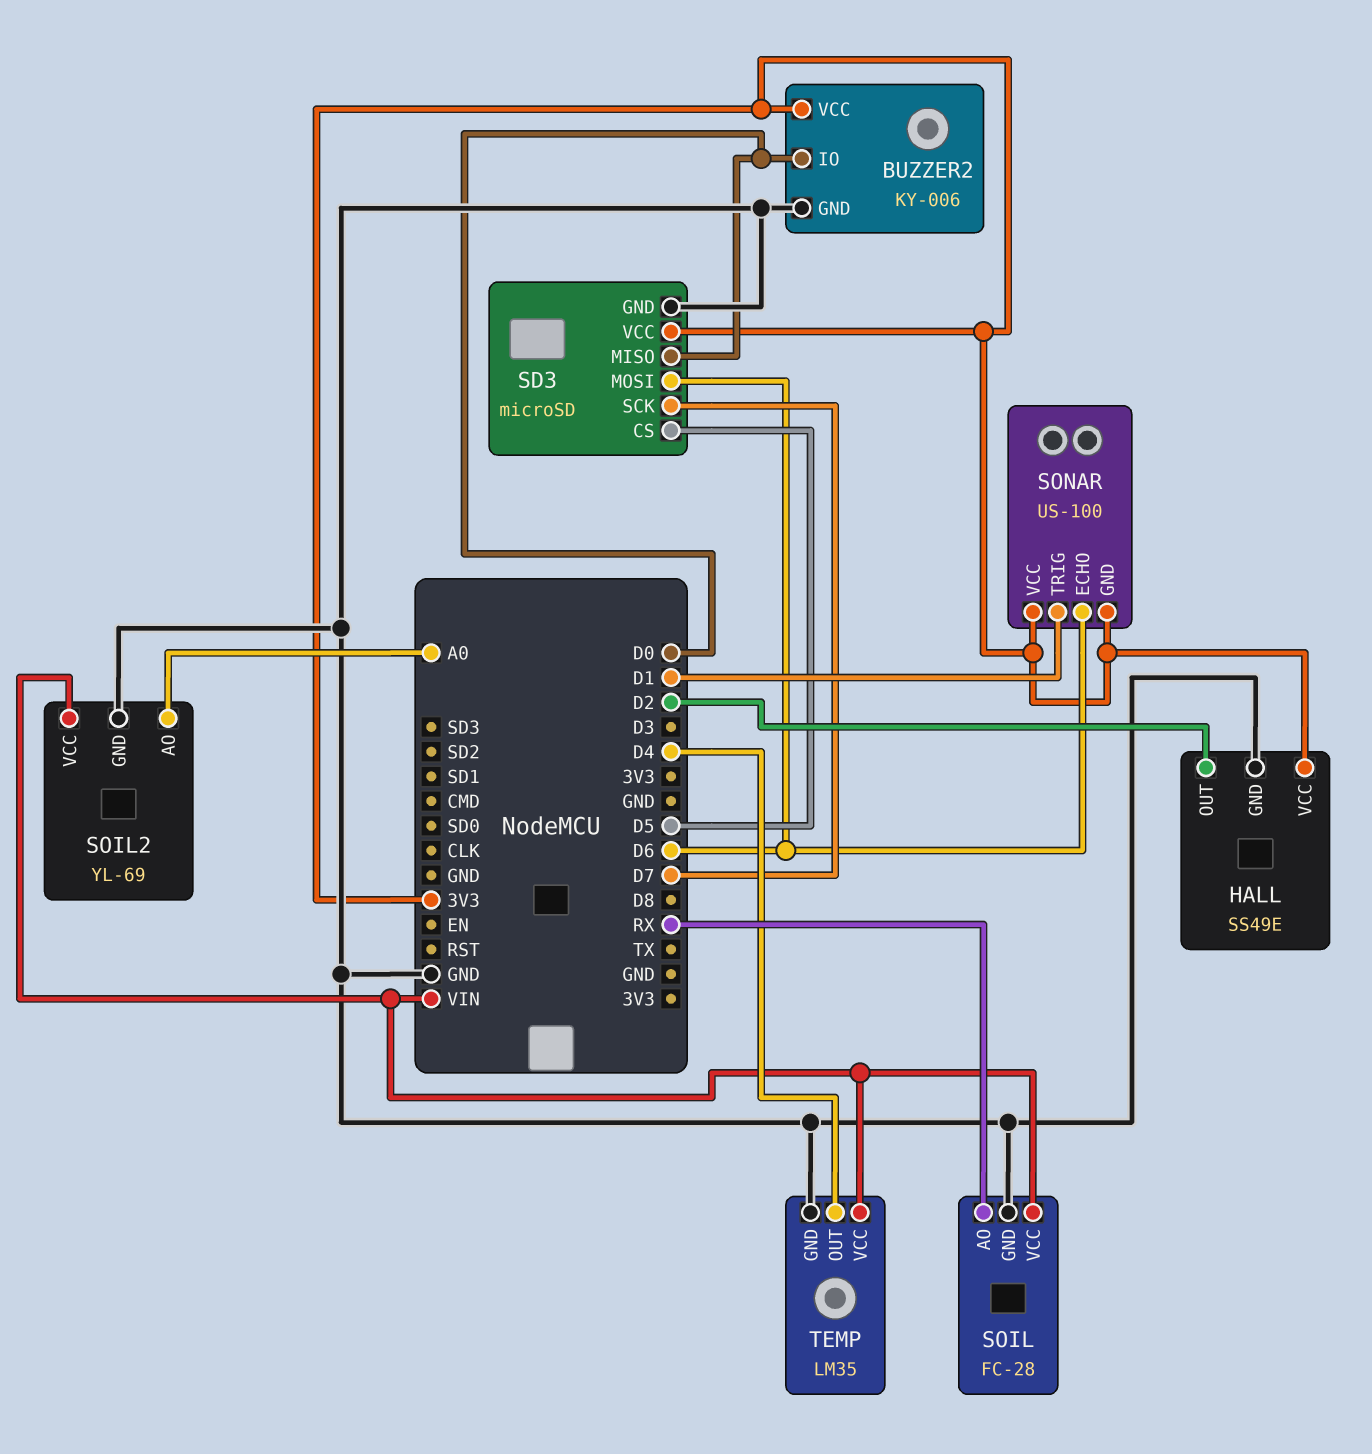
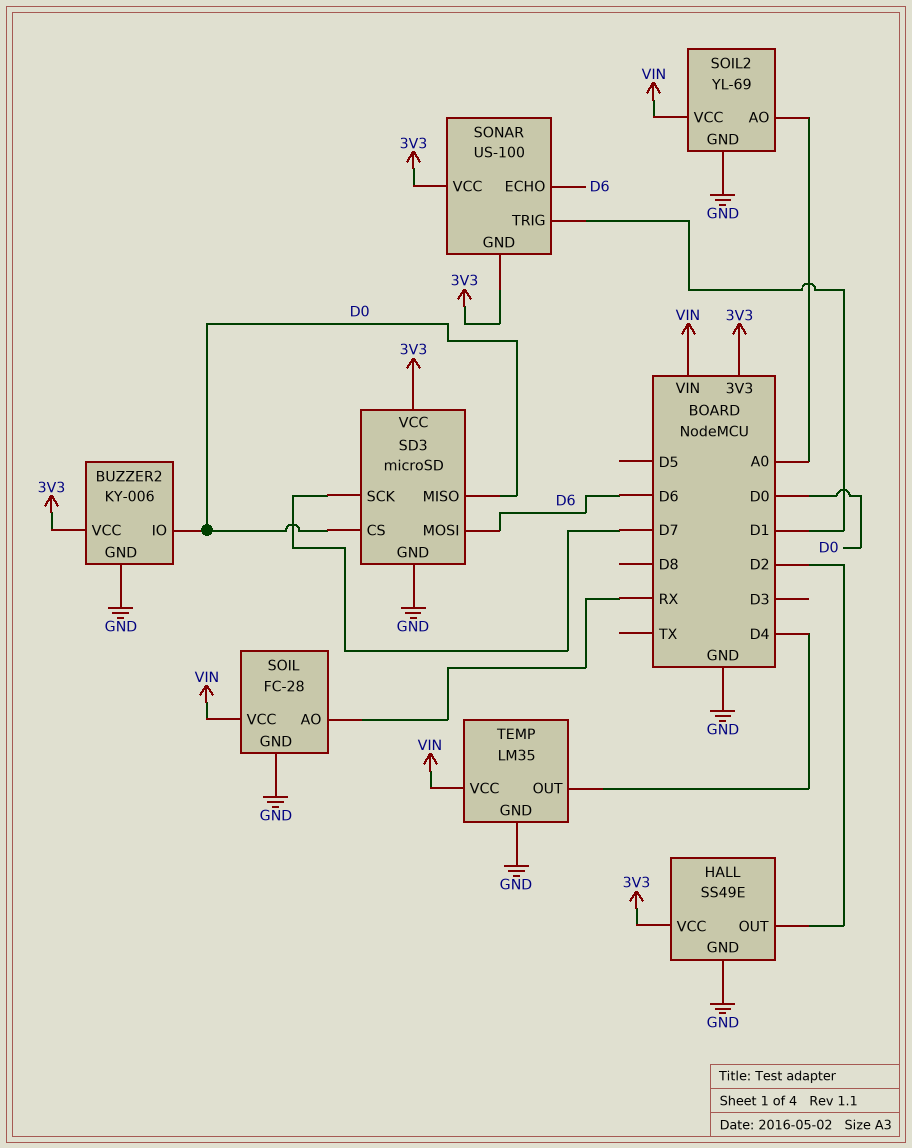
SD3 pin CS: D5 -> D0

